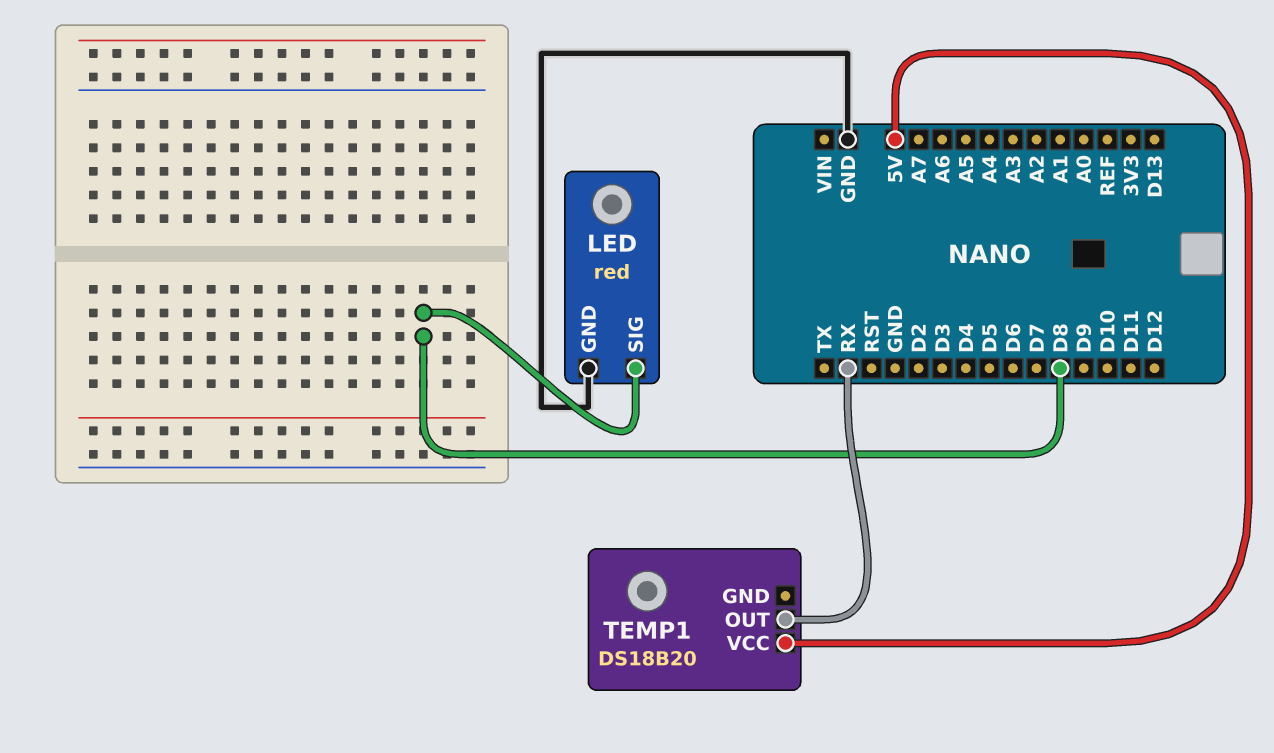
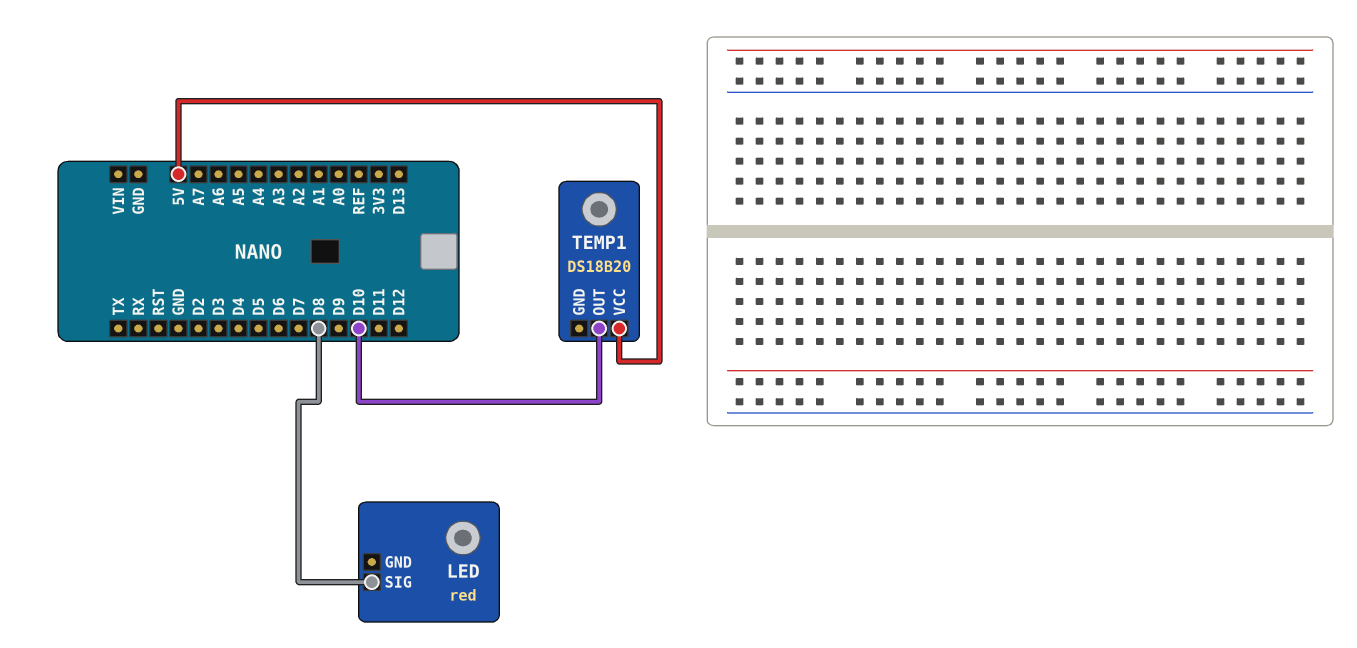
LED pin GND: GND -> none
TEMP1 pin OUT: RX -> D10

